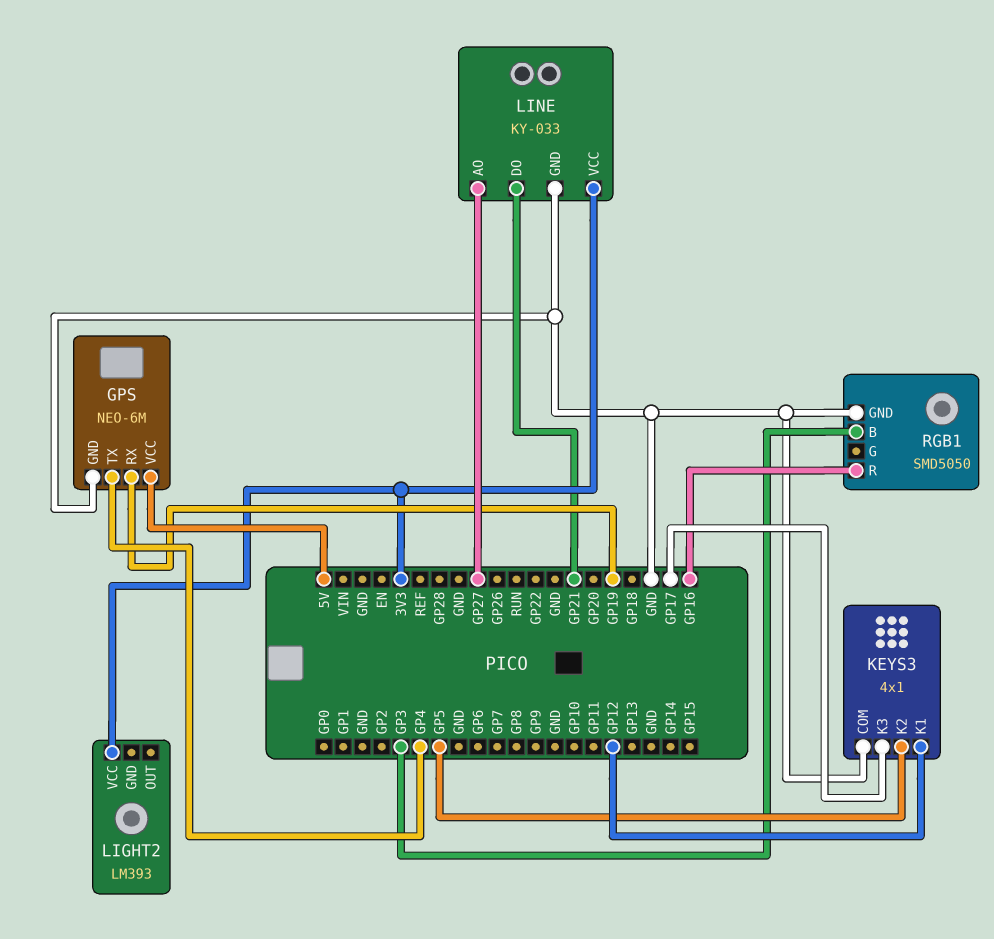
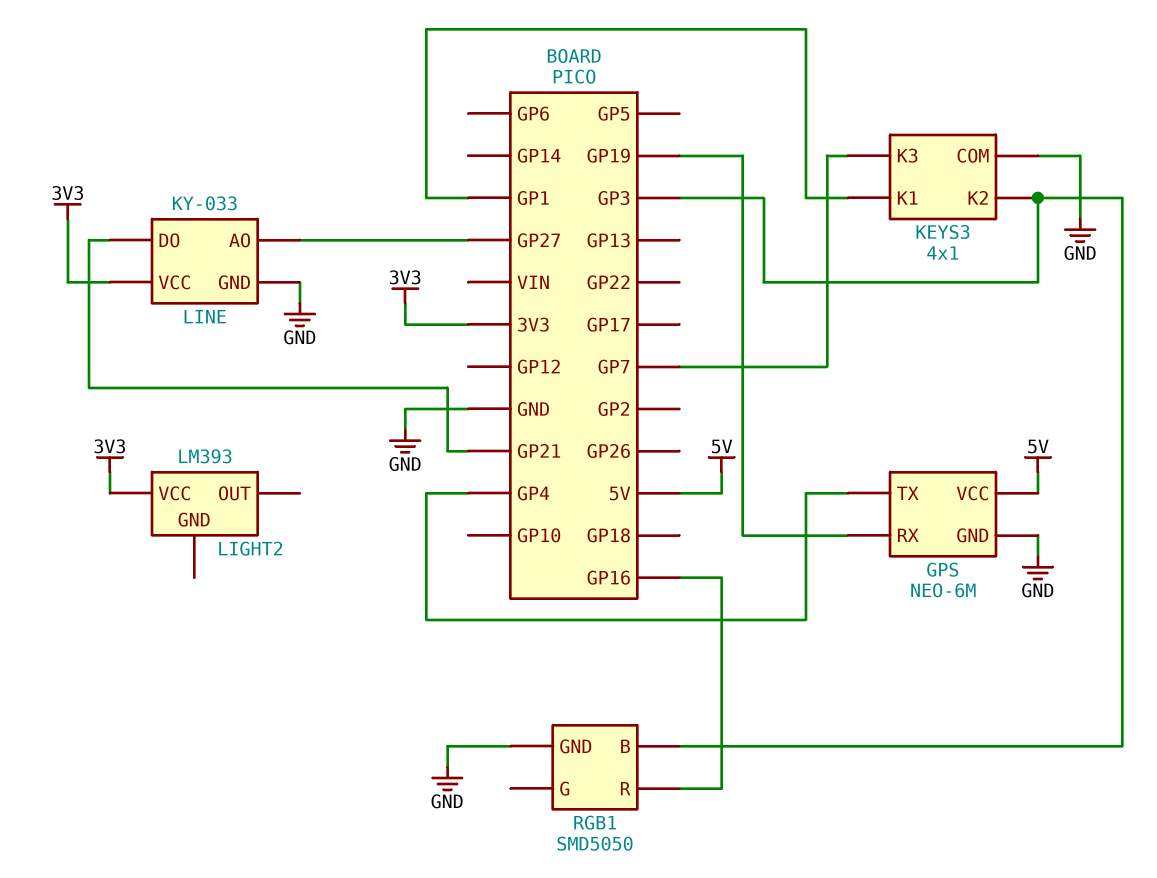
KEYS3 pin K1: GP12 -> GP1
KEYS3 pin K2: GP5 -> GP3
KEYS3 pin K3: GP17 -> GP7

